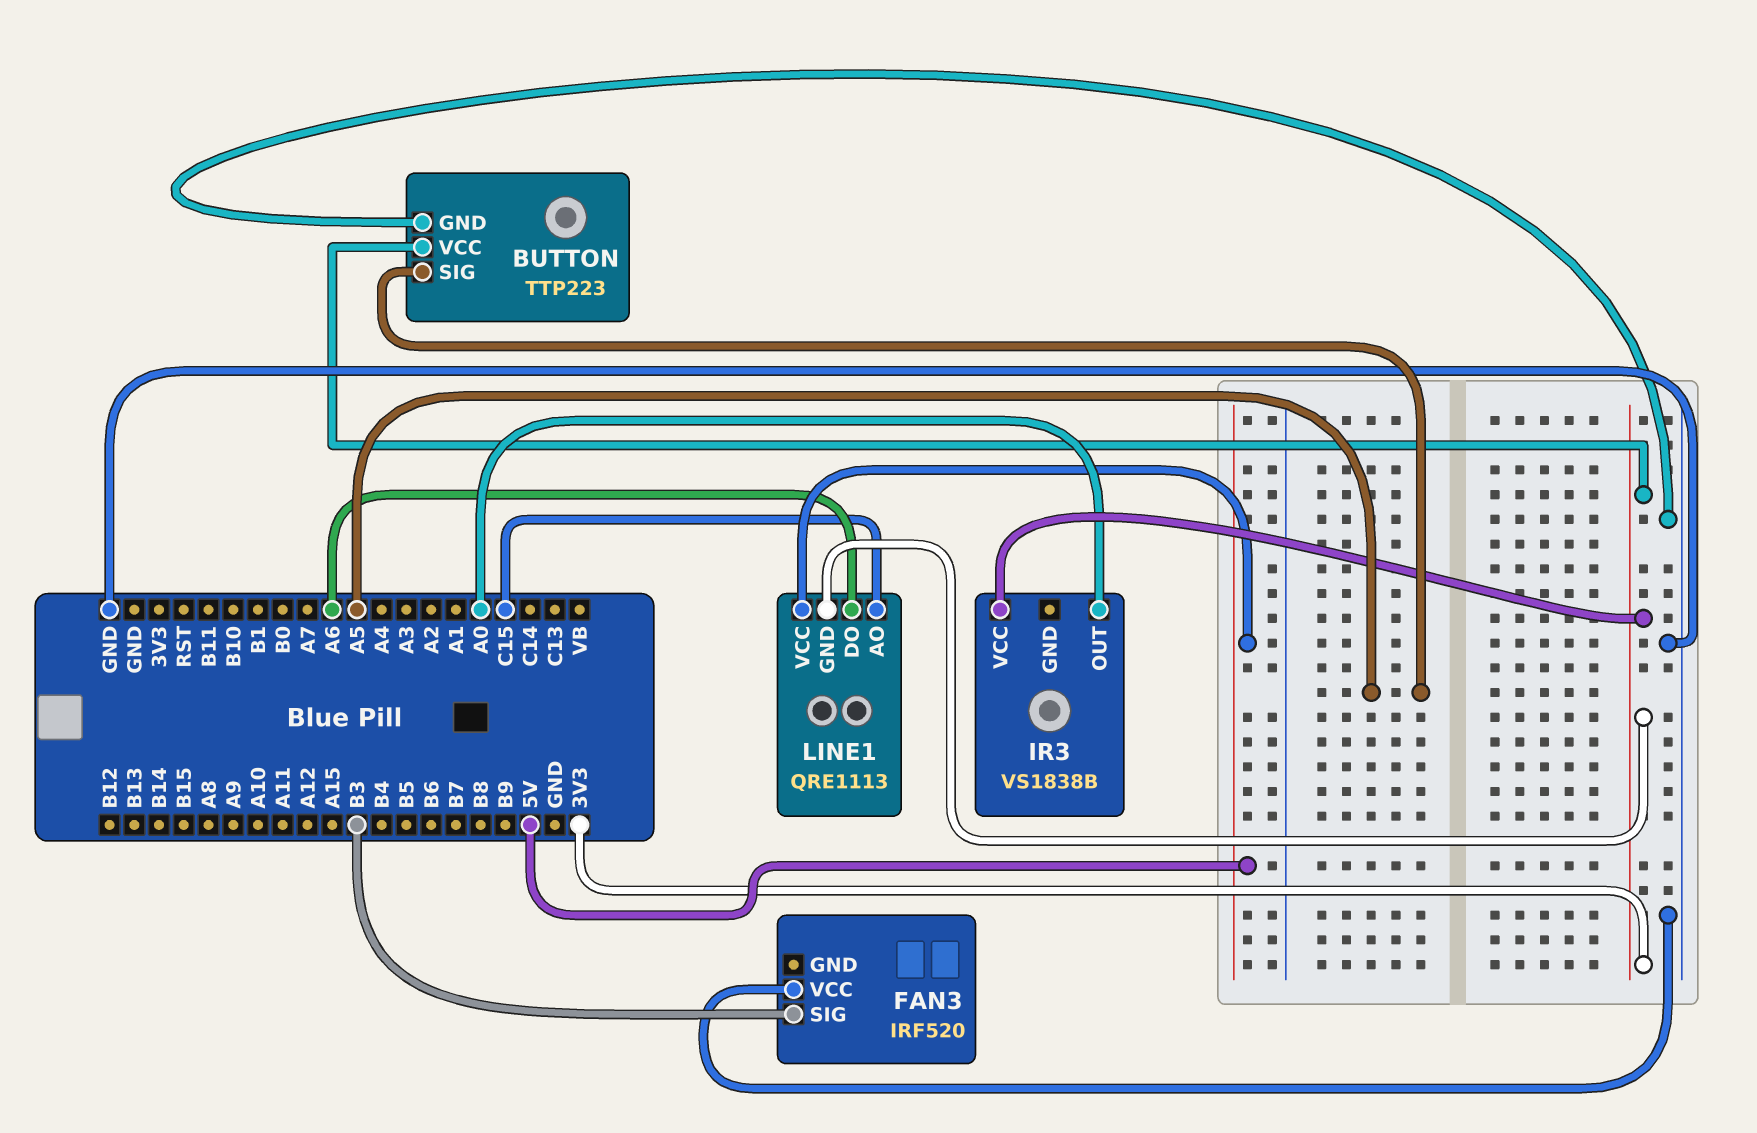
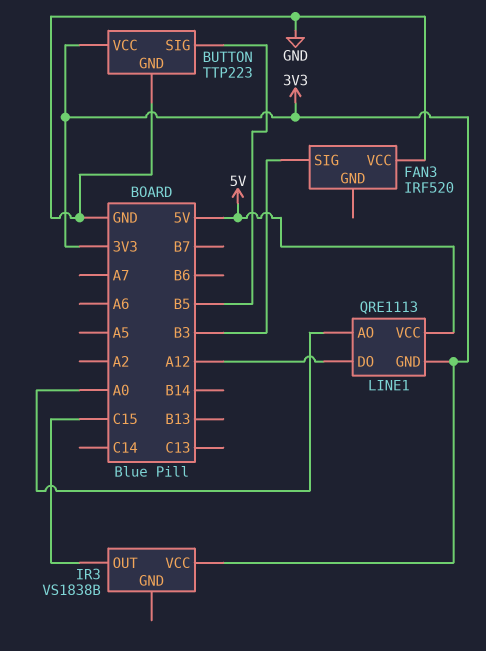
BUTTON pin SIG: A5 -> B5
IR3 pin OUT: A0 -> C15
LINE1 pin AO: C15 -> A0
LINE1 pin DO: A6 -> A12

